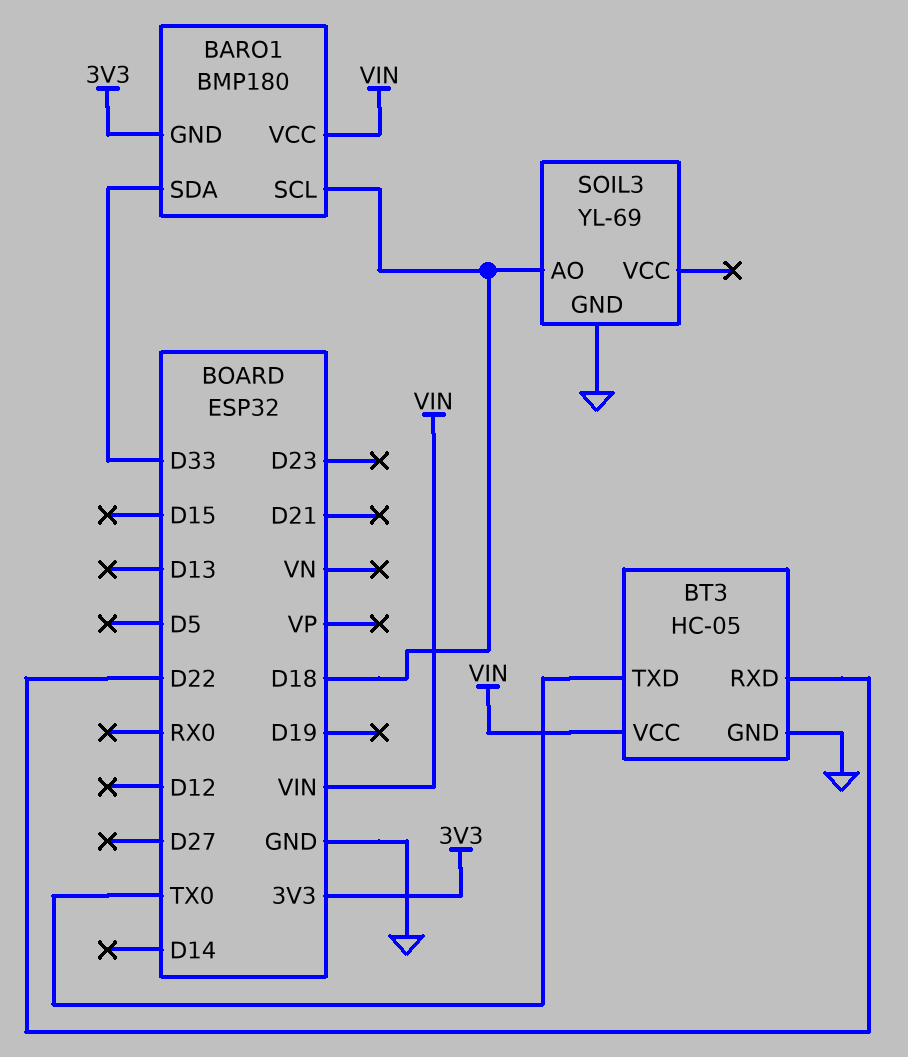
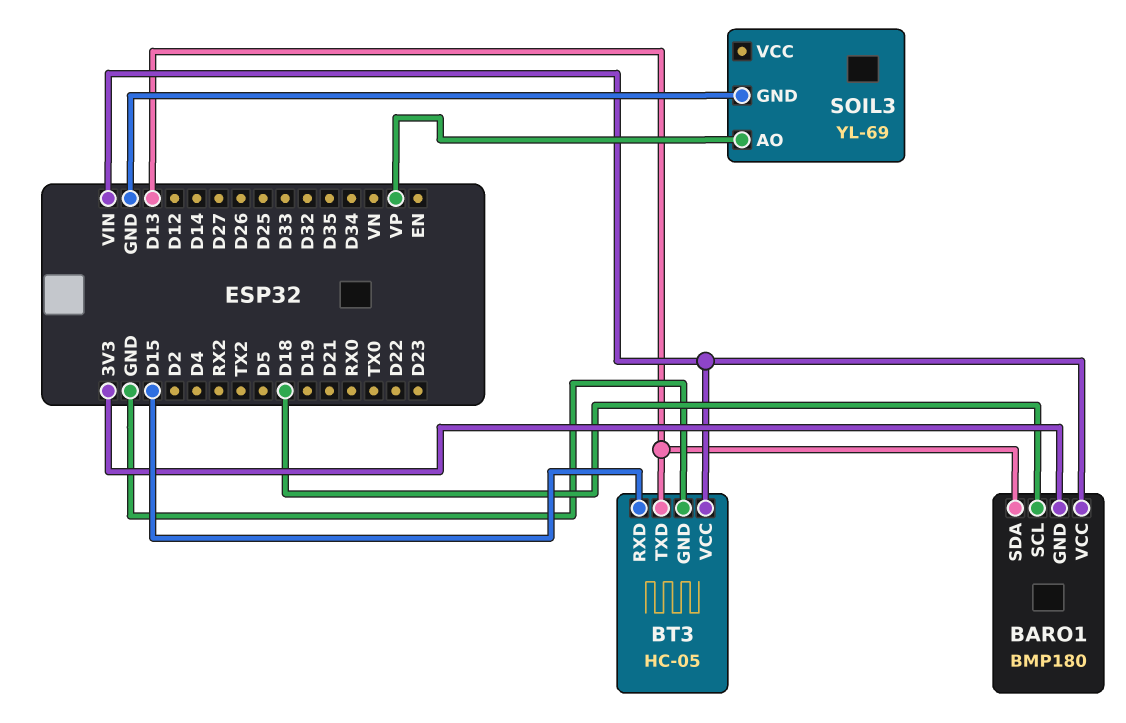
BARO1 pin SDA: D33 -> D13
BT3 pin RXD: D22 -> D15
BT3 pin TXD: TX0 -> D13
SOIL3 pin AO: D18 -> VP

